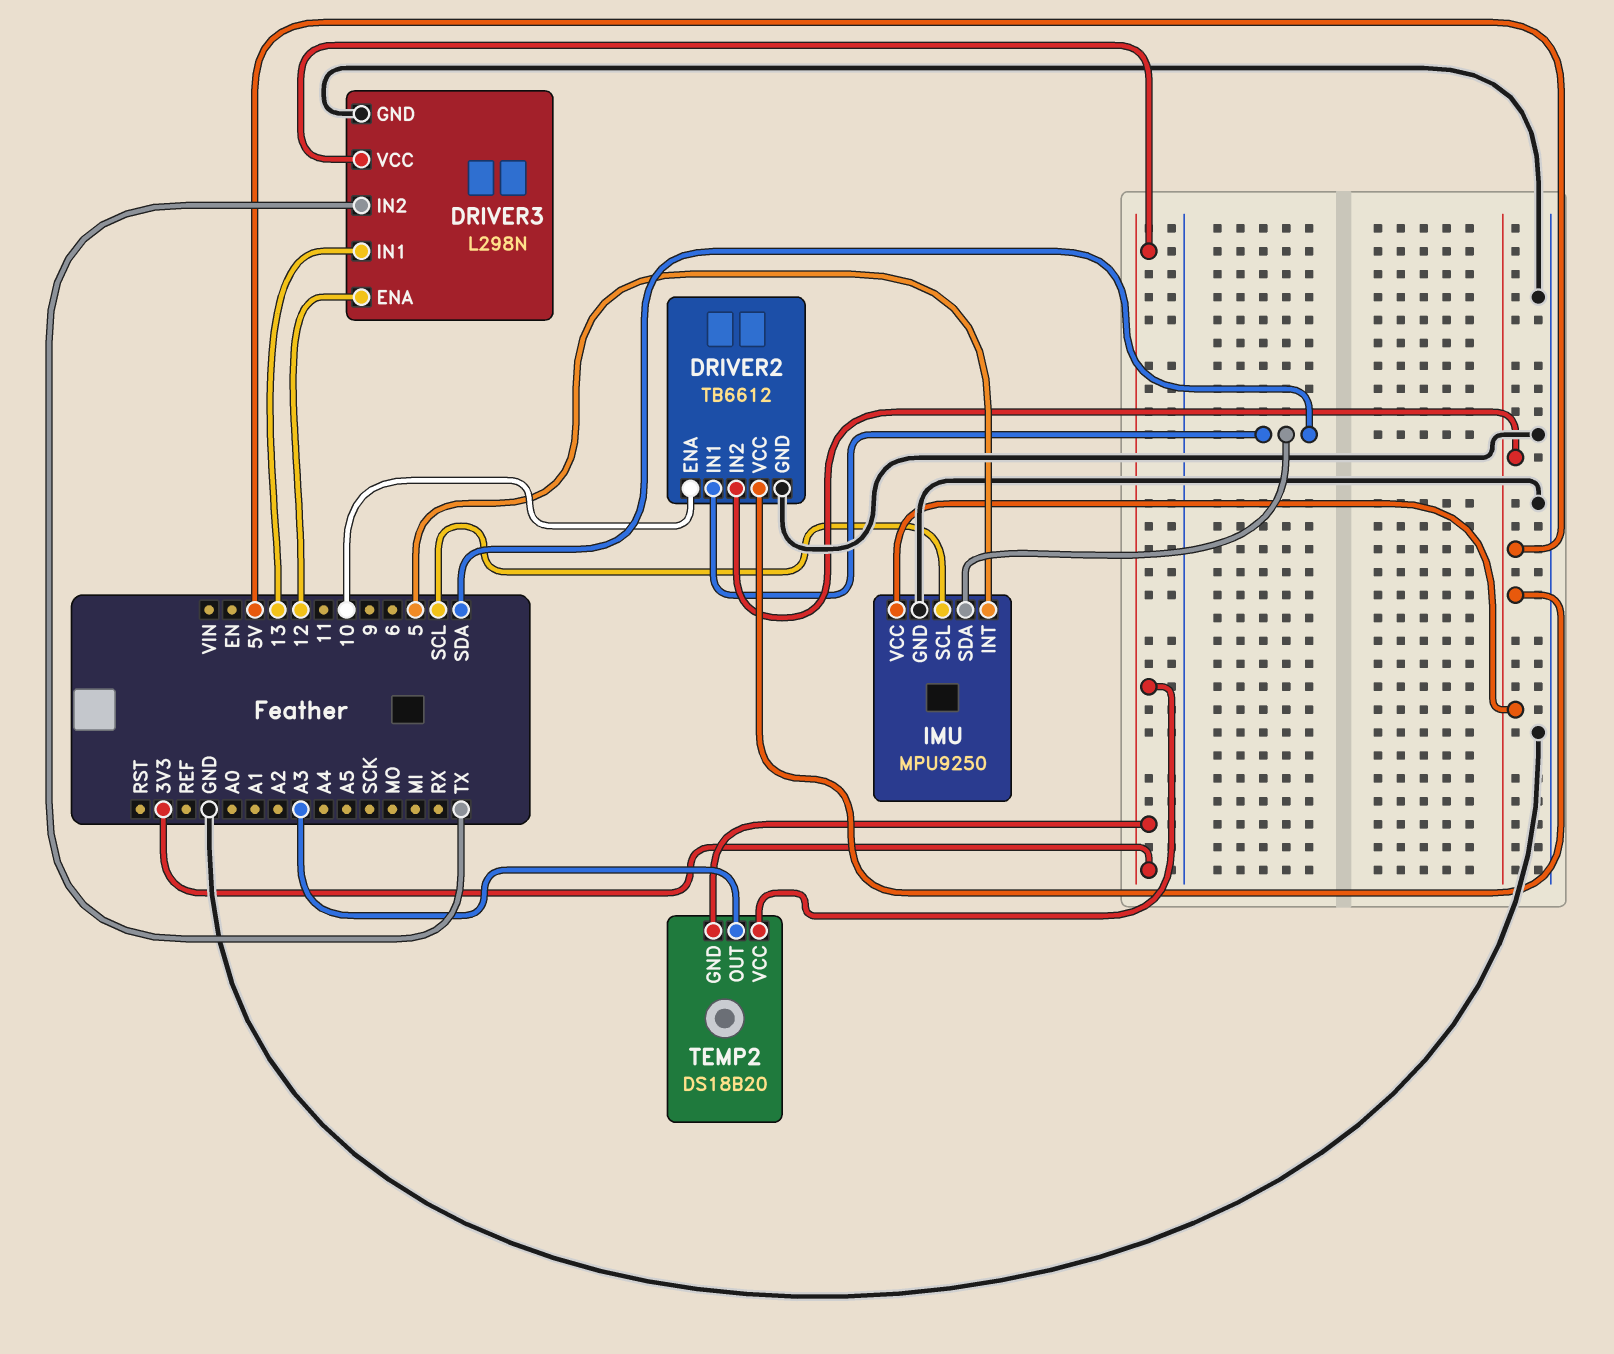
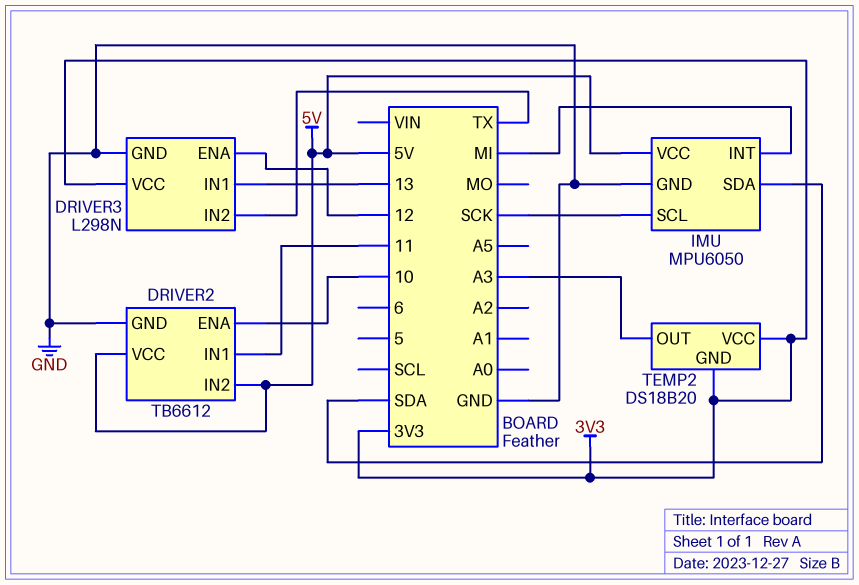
DRIVER2 pin IN1: SDA -> 11
IMU: MPU9250 -> MPU6050
IMU pin INT: 5 -> MI
IMU pin SCL: SCL -> SCK

